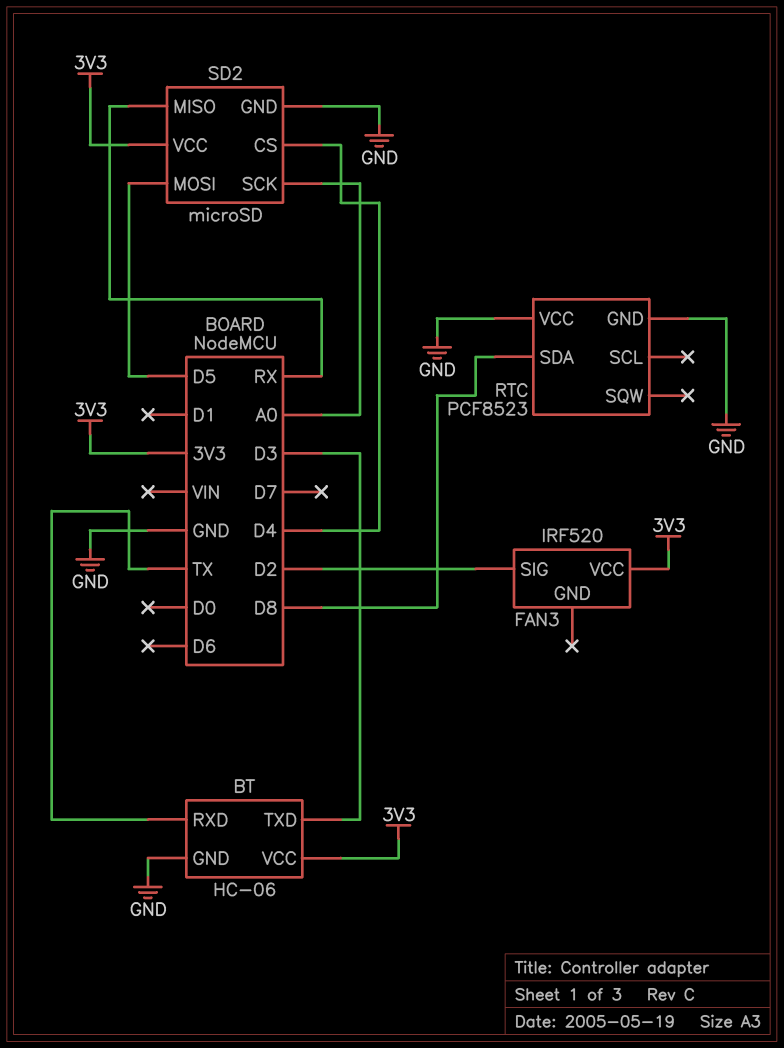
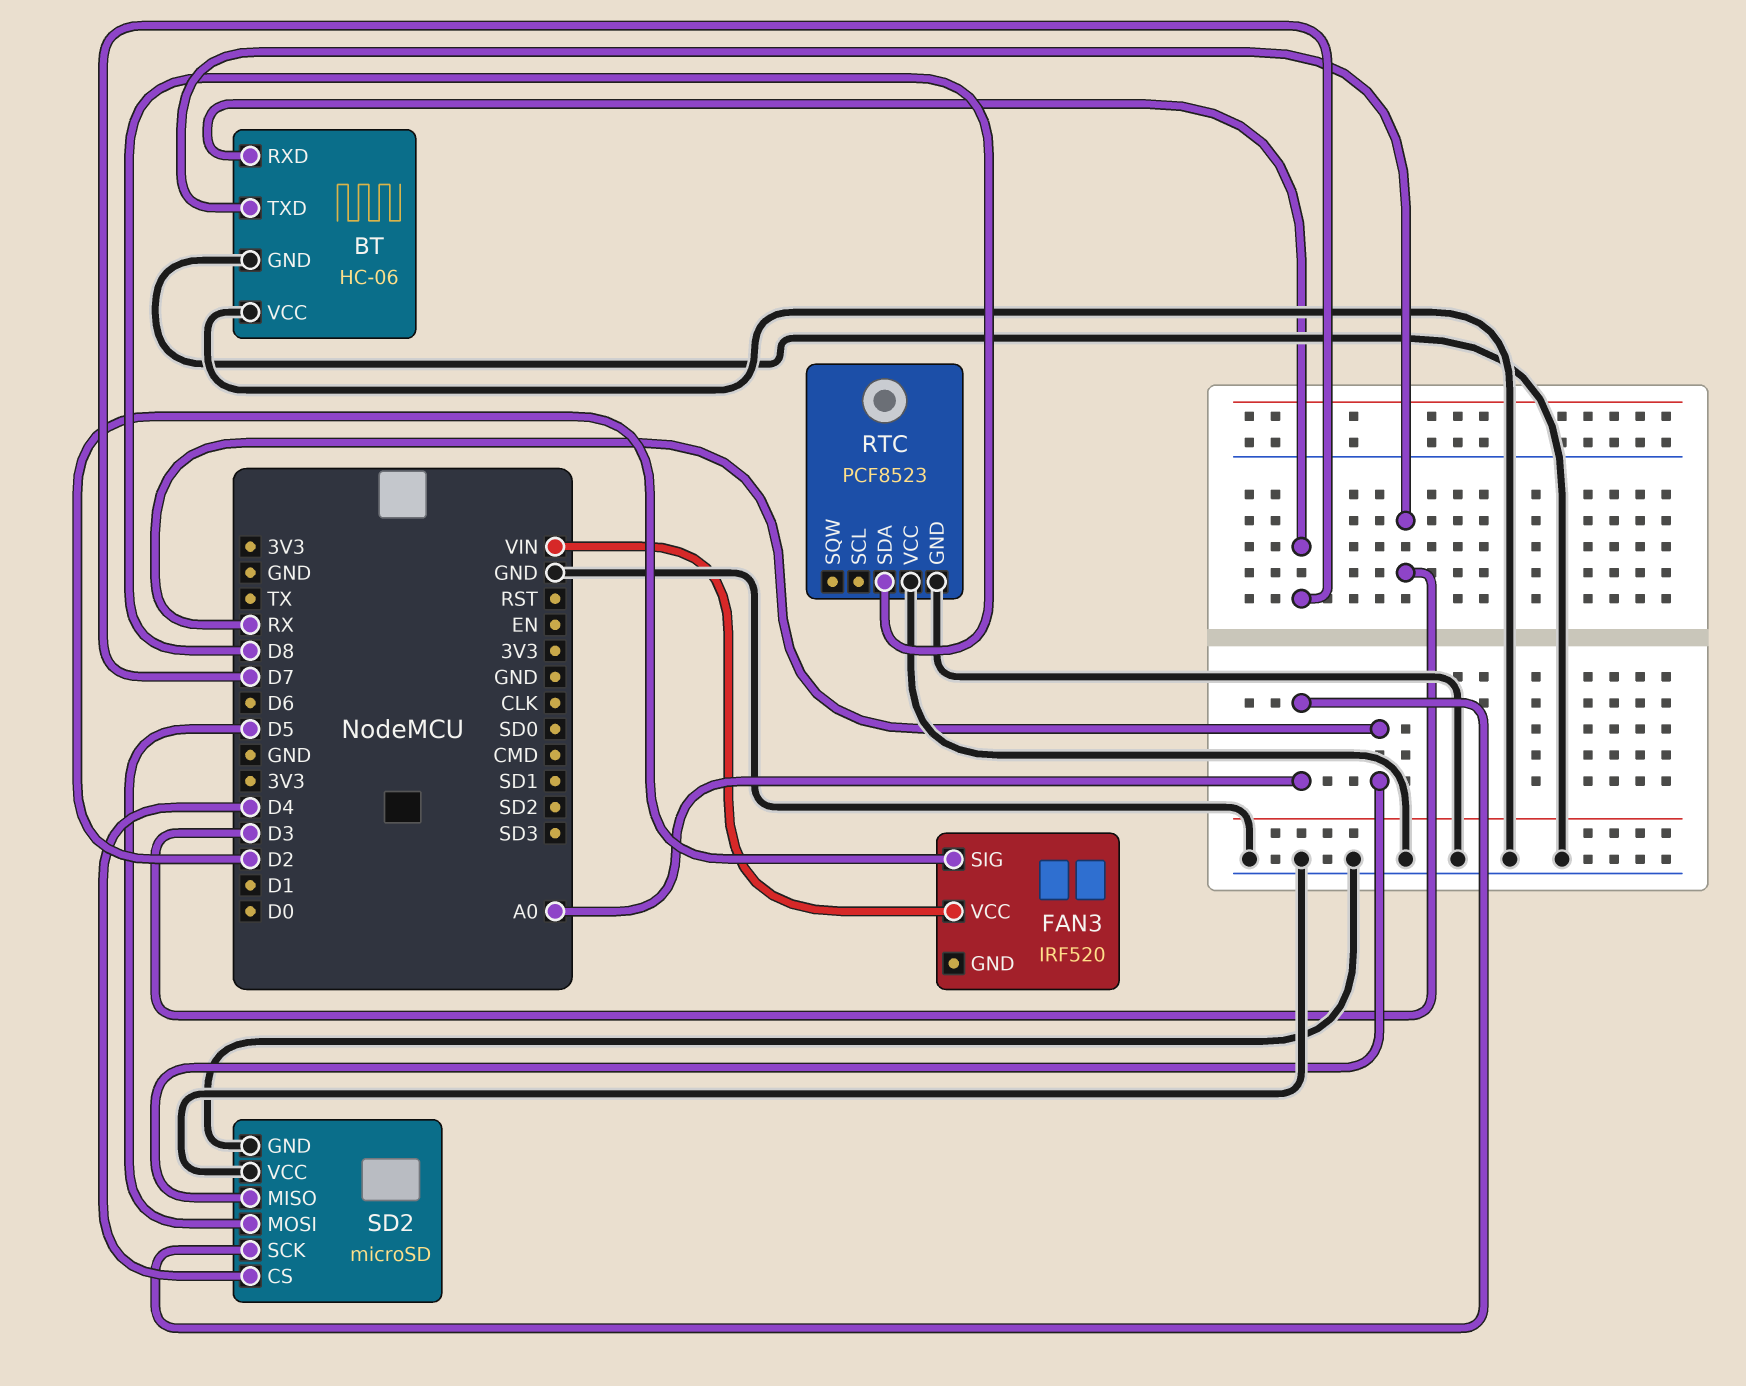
BT pin RXD: TX -> D7
BT pin VCC: 3V3 -> GND
FAN3 pin VCC: 3V3 -> VIN
SD2 pin VCC: 3V3 -> GND

